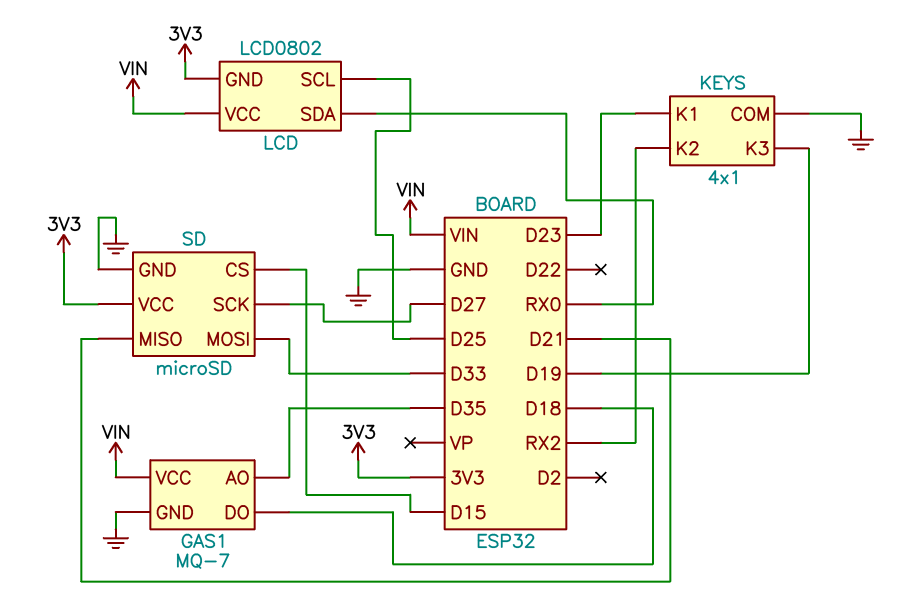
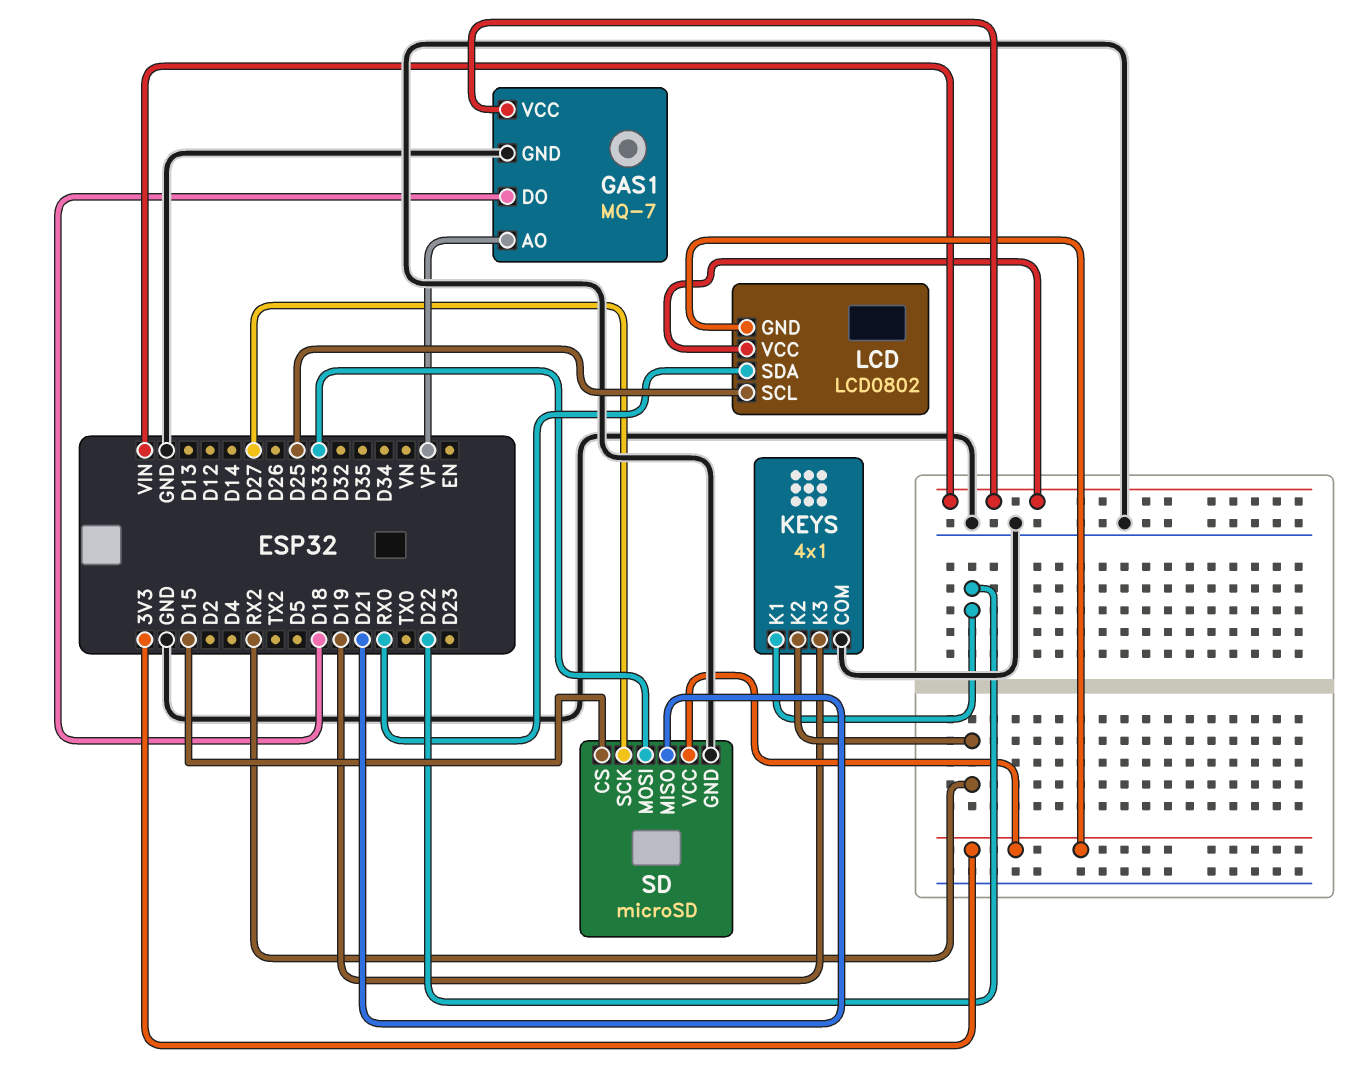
GAS1 pin AO: D35 -> VP
KEYS pin K1: D23 -> D22

